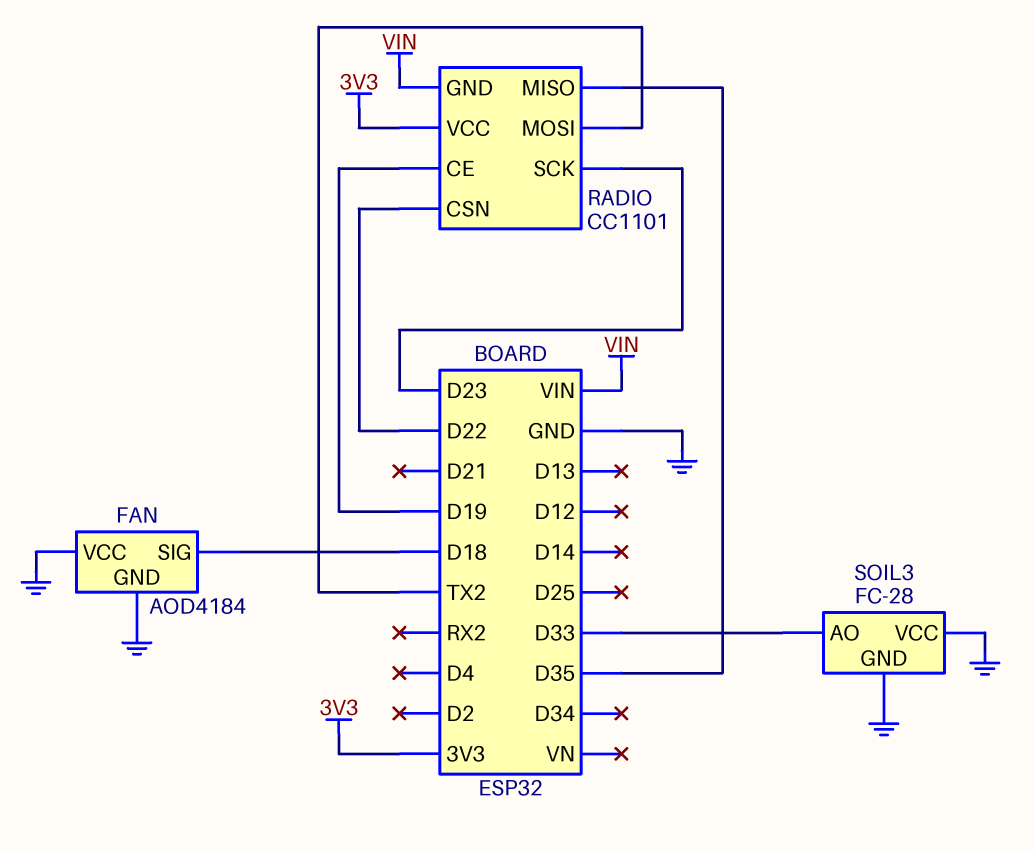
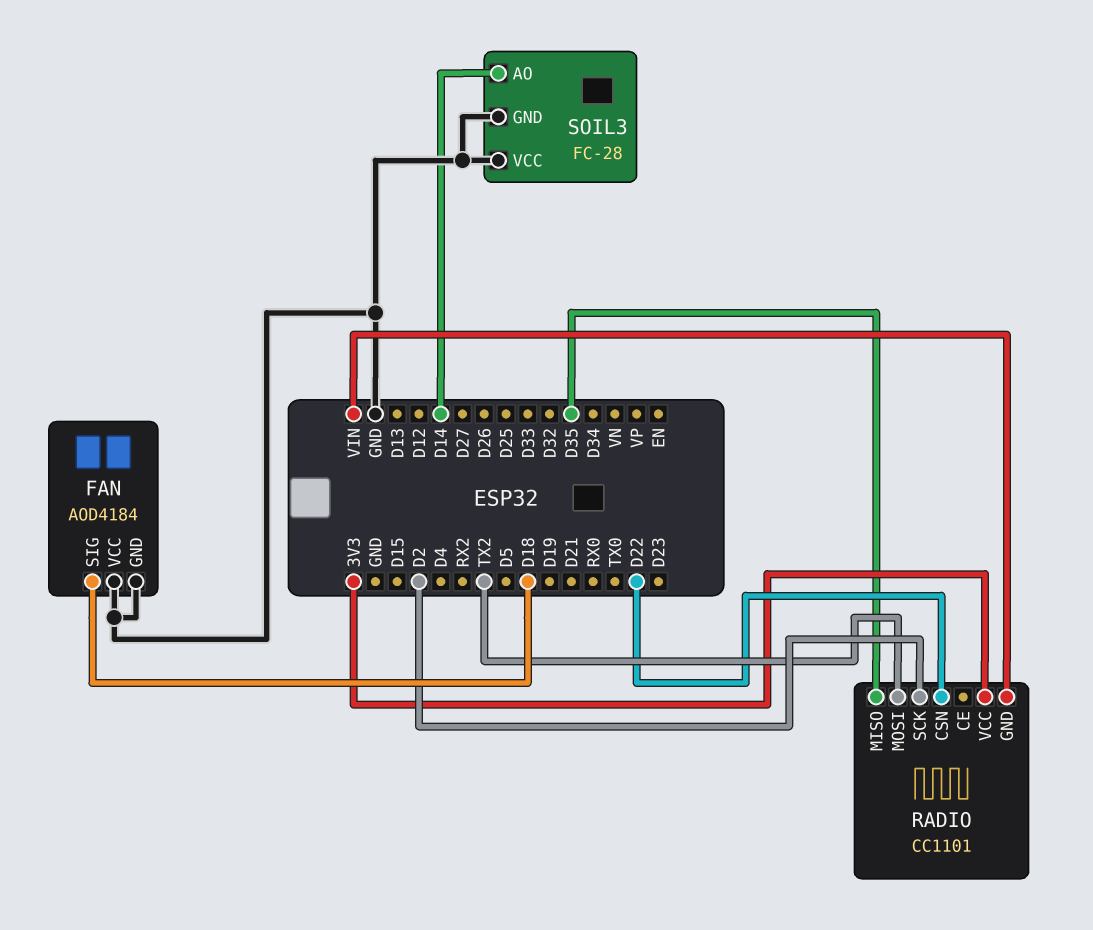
RADIO pin CE: D19 -> none
RADIO pin SCK: D23 -> D2
SOIL3 pin AO: D33 -> D14

